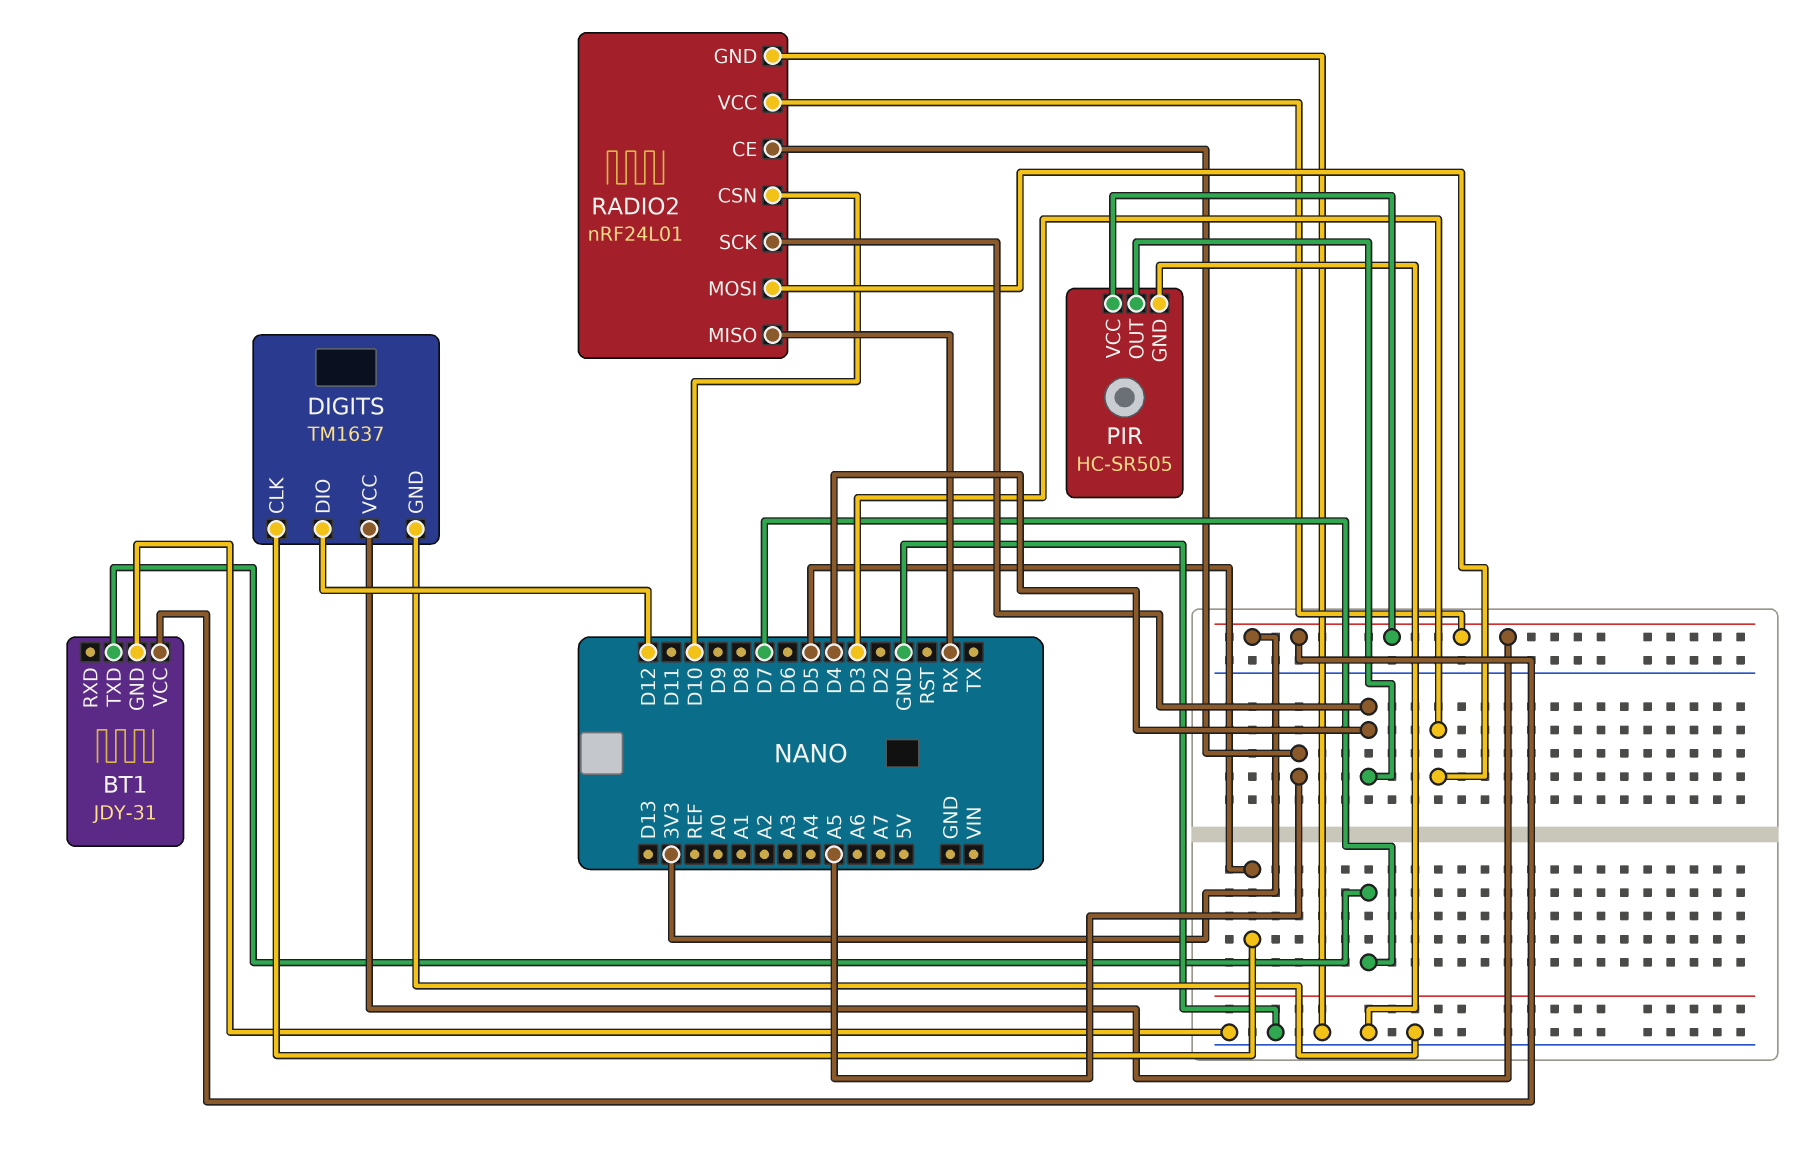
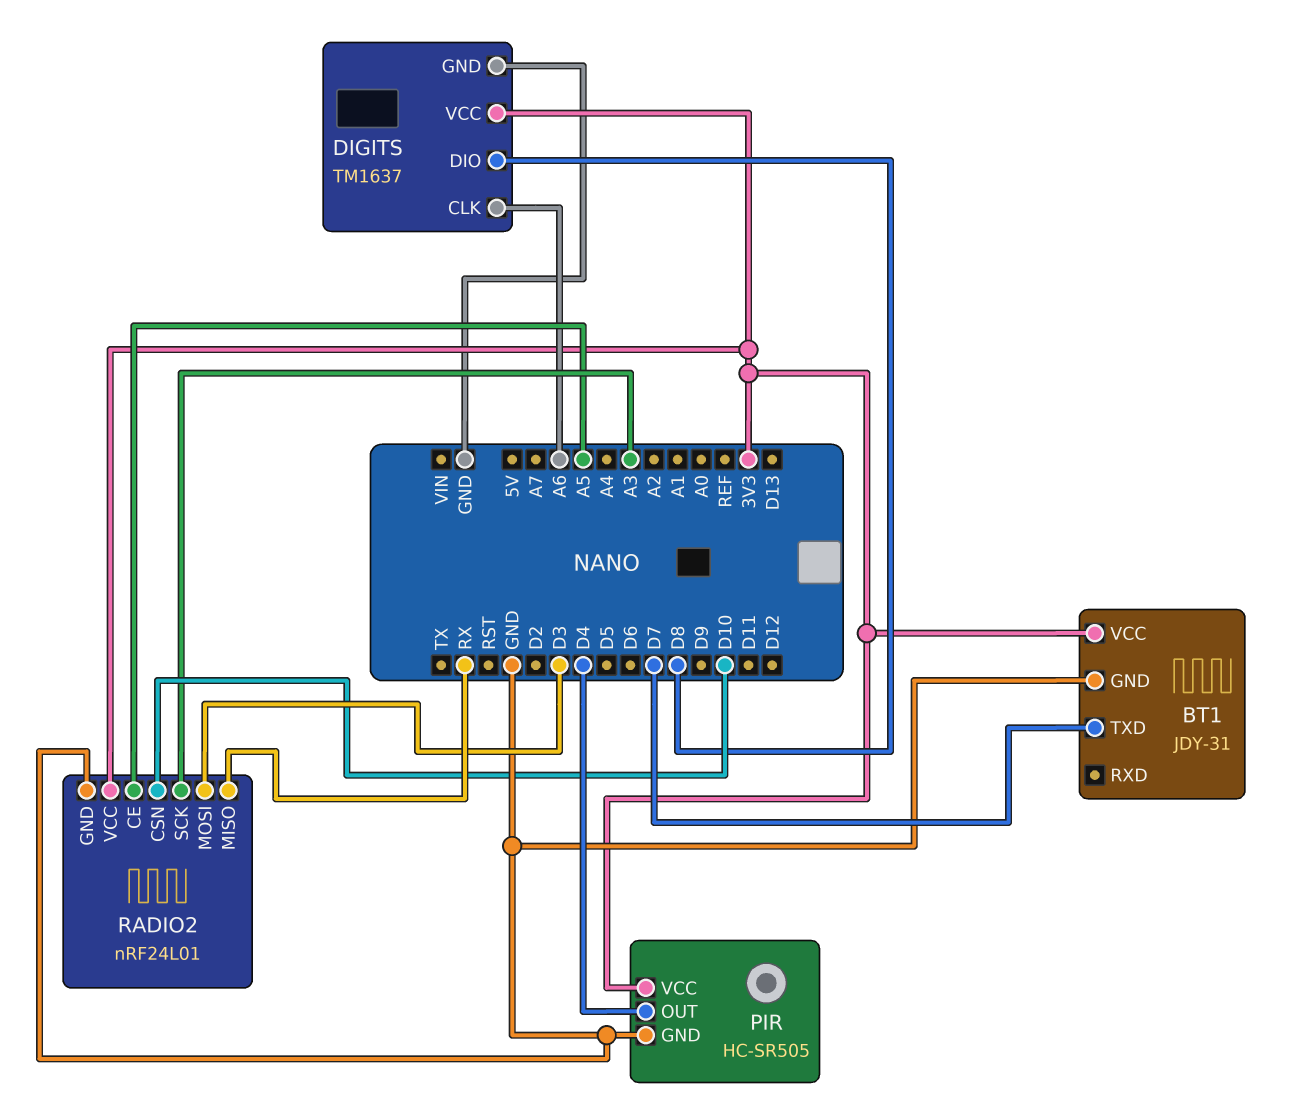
DIGITS pin CLK: D5 -> A6
DIGITS pin DIO: D12 -> D8
RADIO2 pin SCK: D4 -> A3

